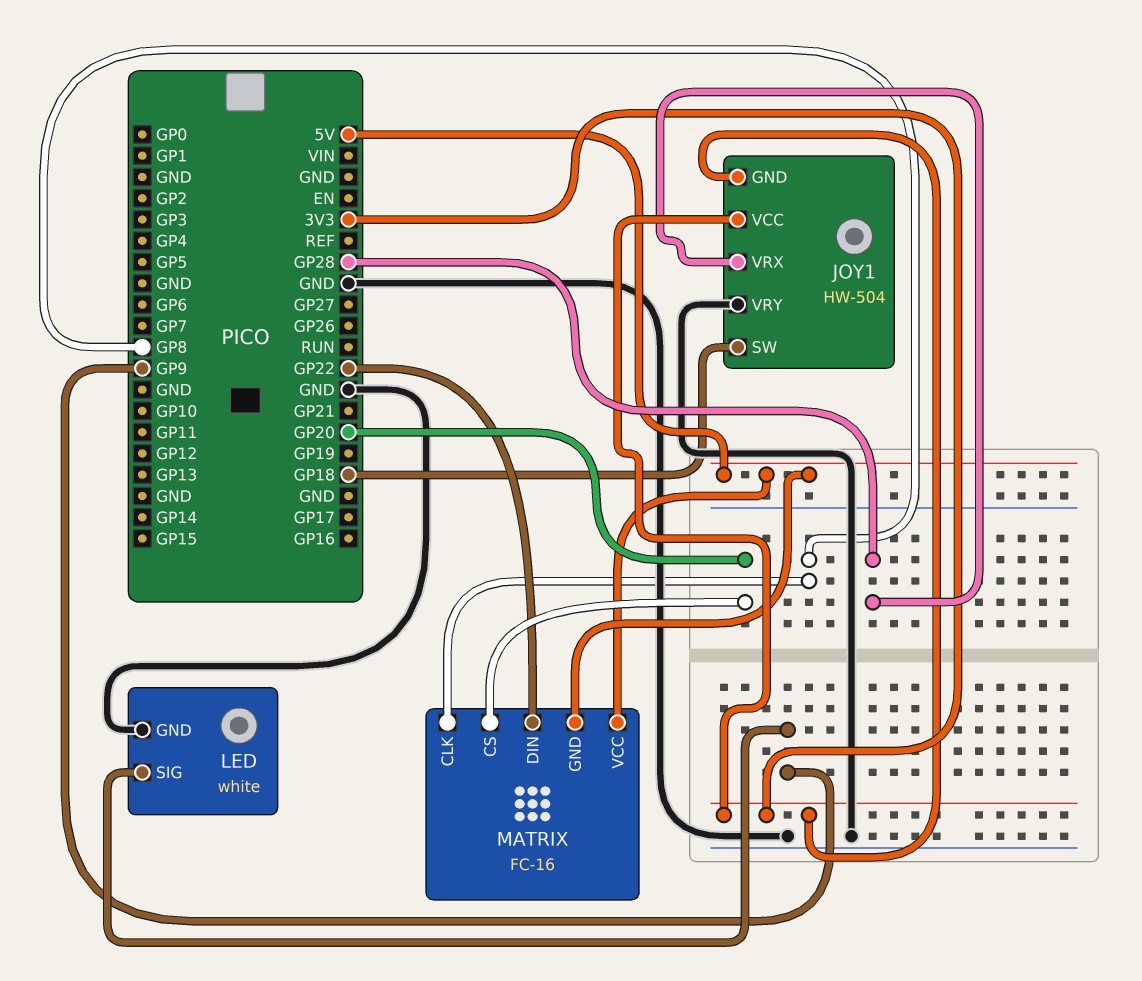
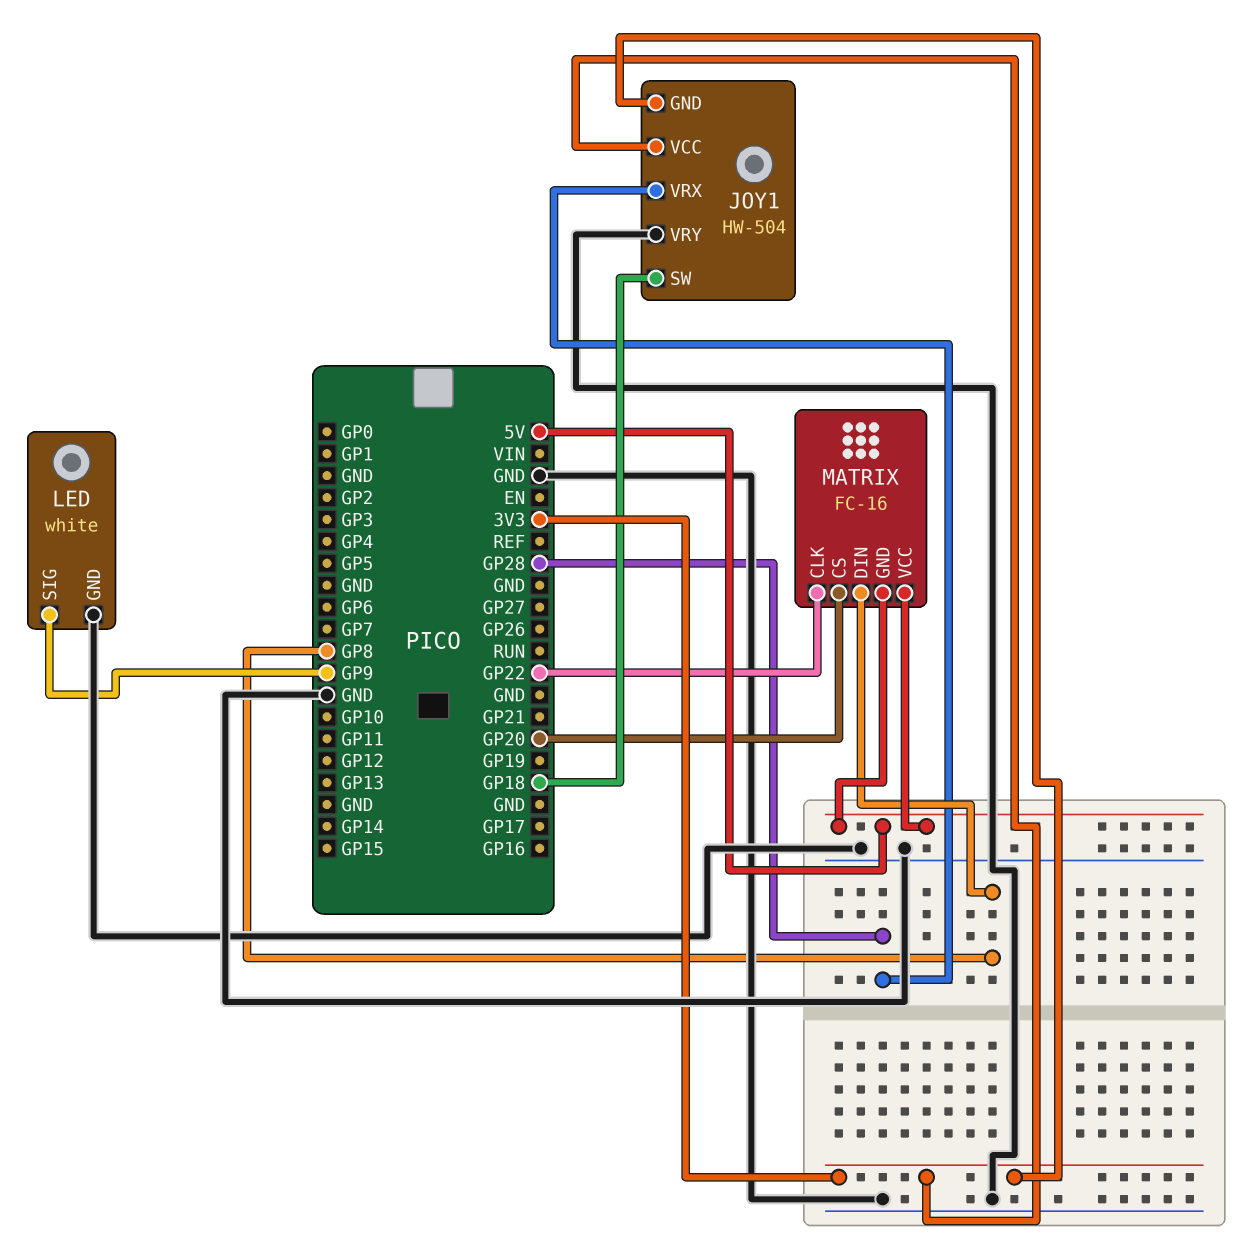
MATRIX pin CLK: GP8 -> GP22
MATRIX pin DIN: GP22 -> GP8

